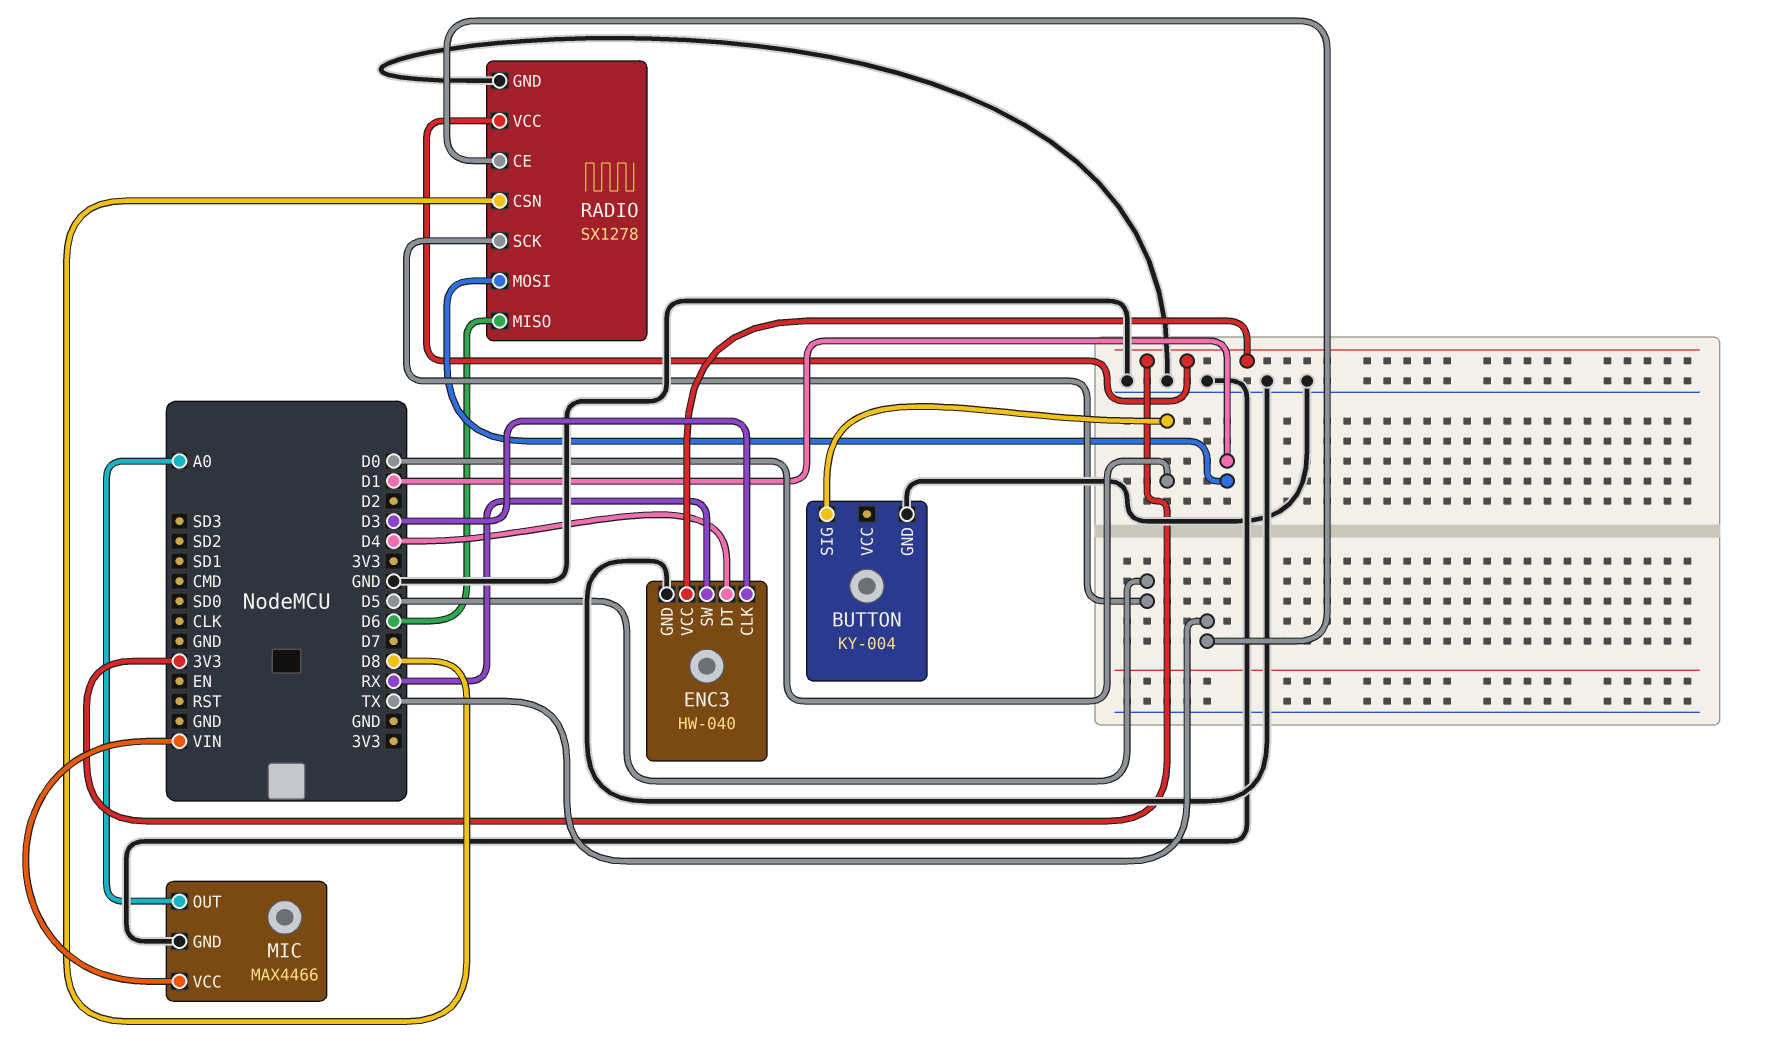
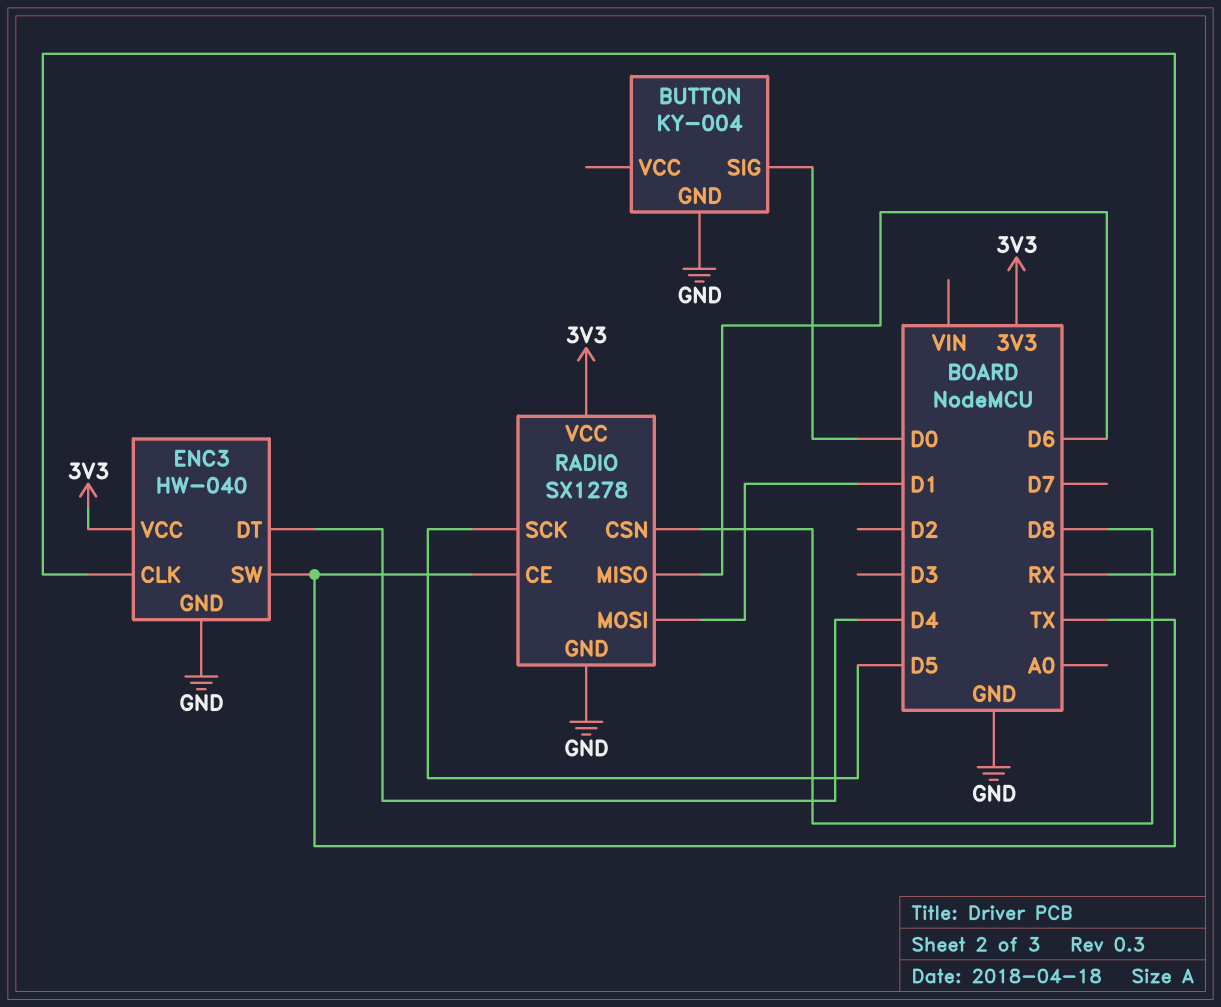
ENC3 pin CLK: D3 -> RX
ENC3 pin SW: RX -> TX
MIC: MAX4466 -> none
MIC pin GND: GND -> none
MIC pin OUT: A0 -> none
MIC pin VCC: VIN -> none

